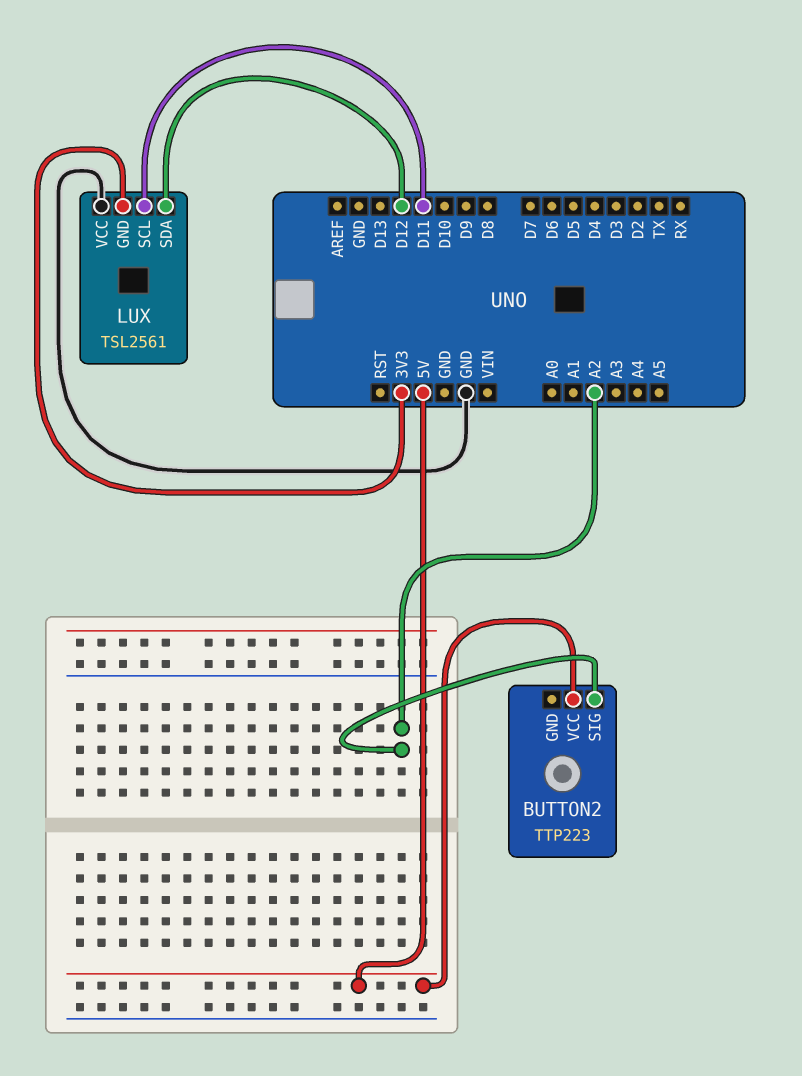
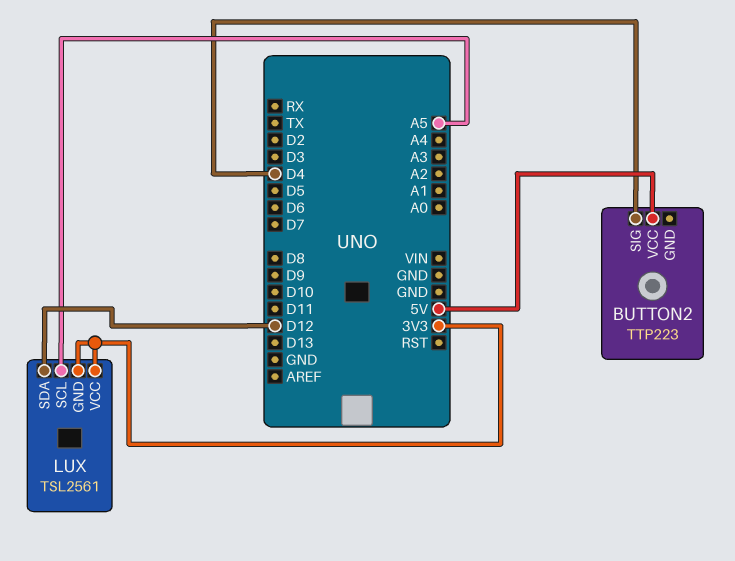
BUTTON2 pin SIG: A2 -> D4
LUX pin SCL: D11 -> A5
LUX pin VCC: GND -> 3V3

